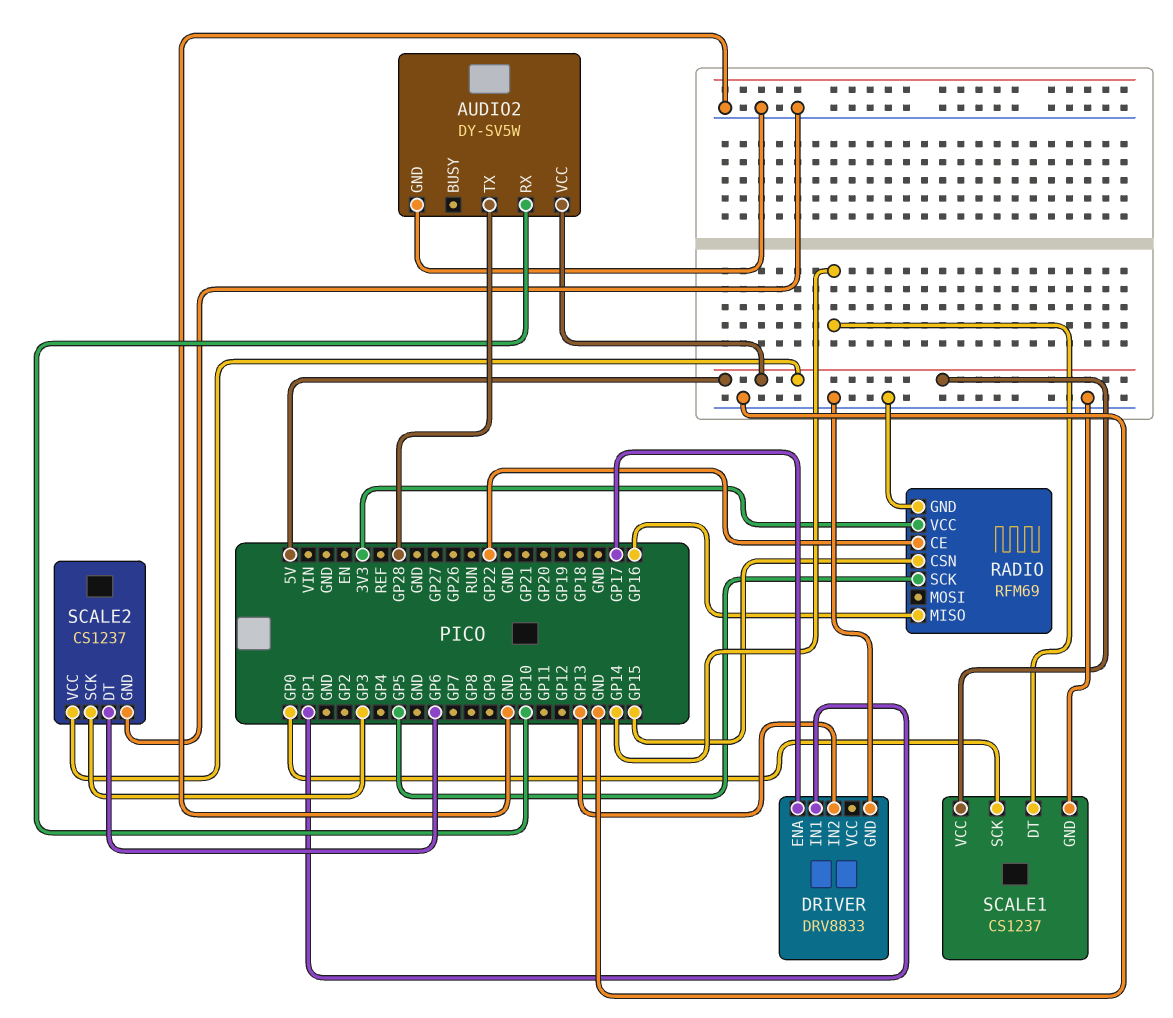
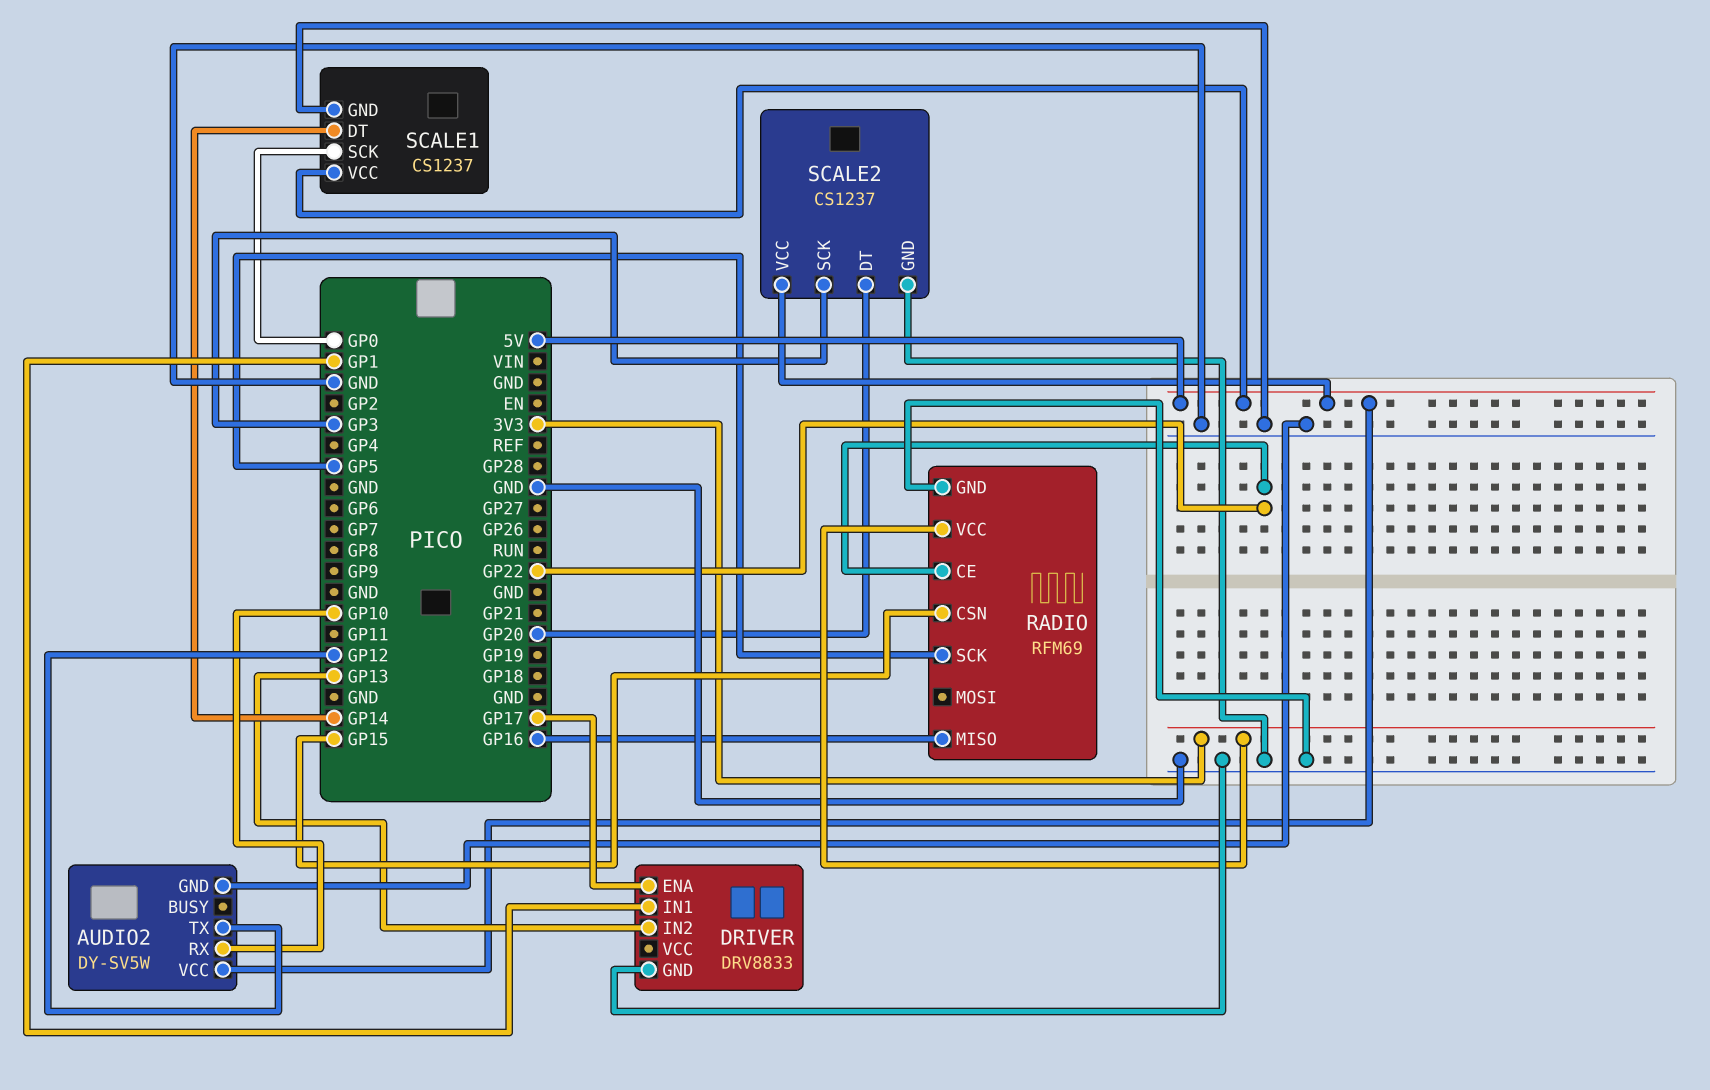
AUDIO2 pin TX: GP28 -> GP12
SCALE2 pin DT: GP6 -> GP20

